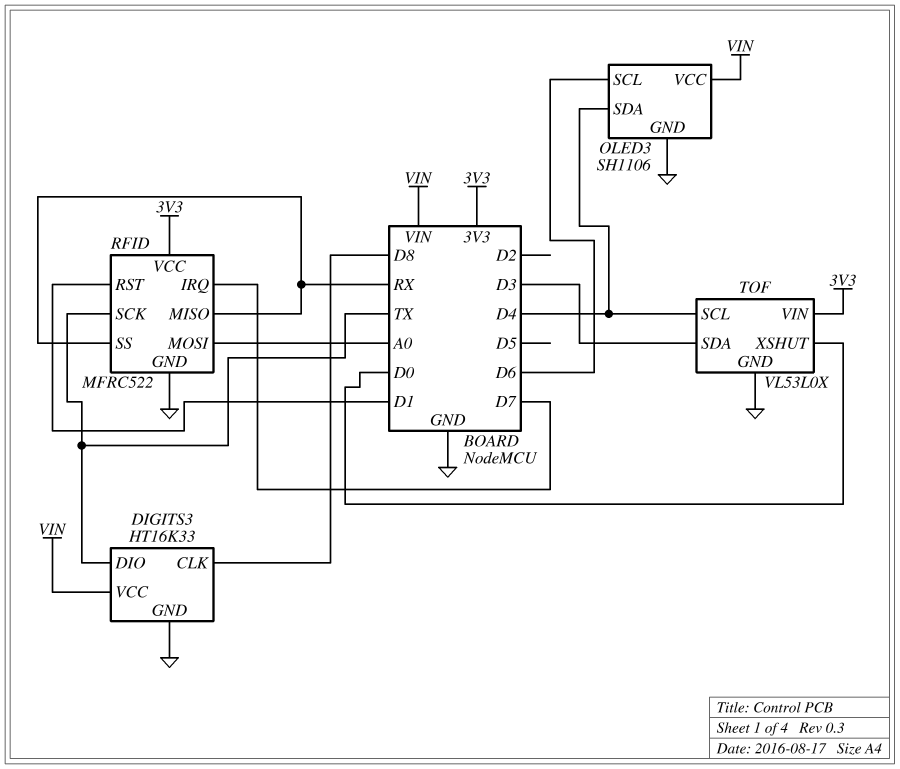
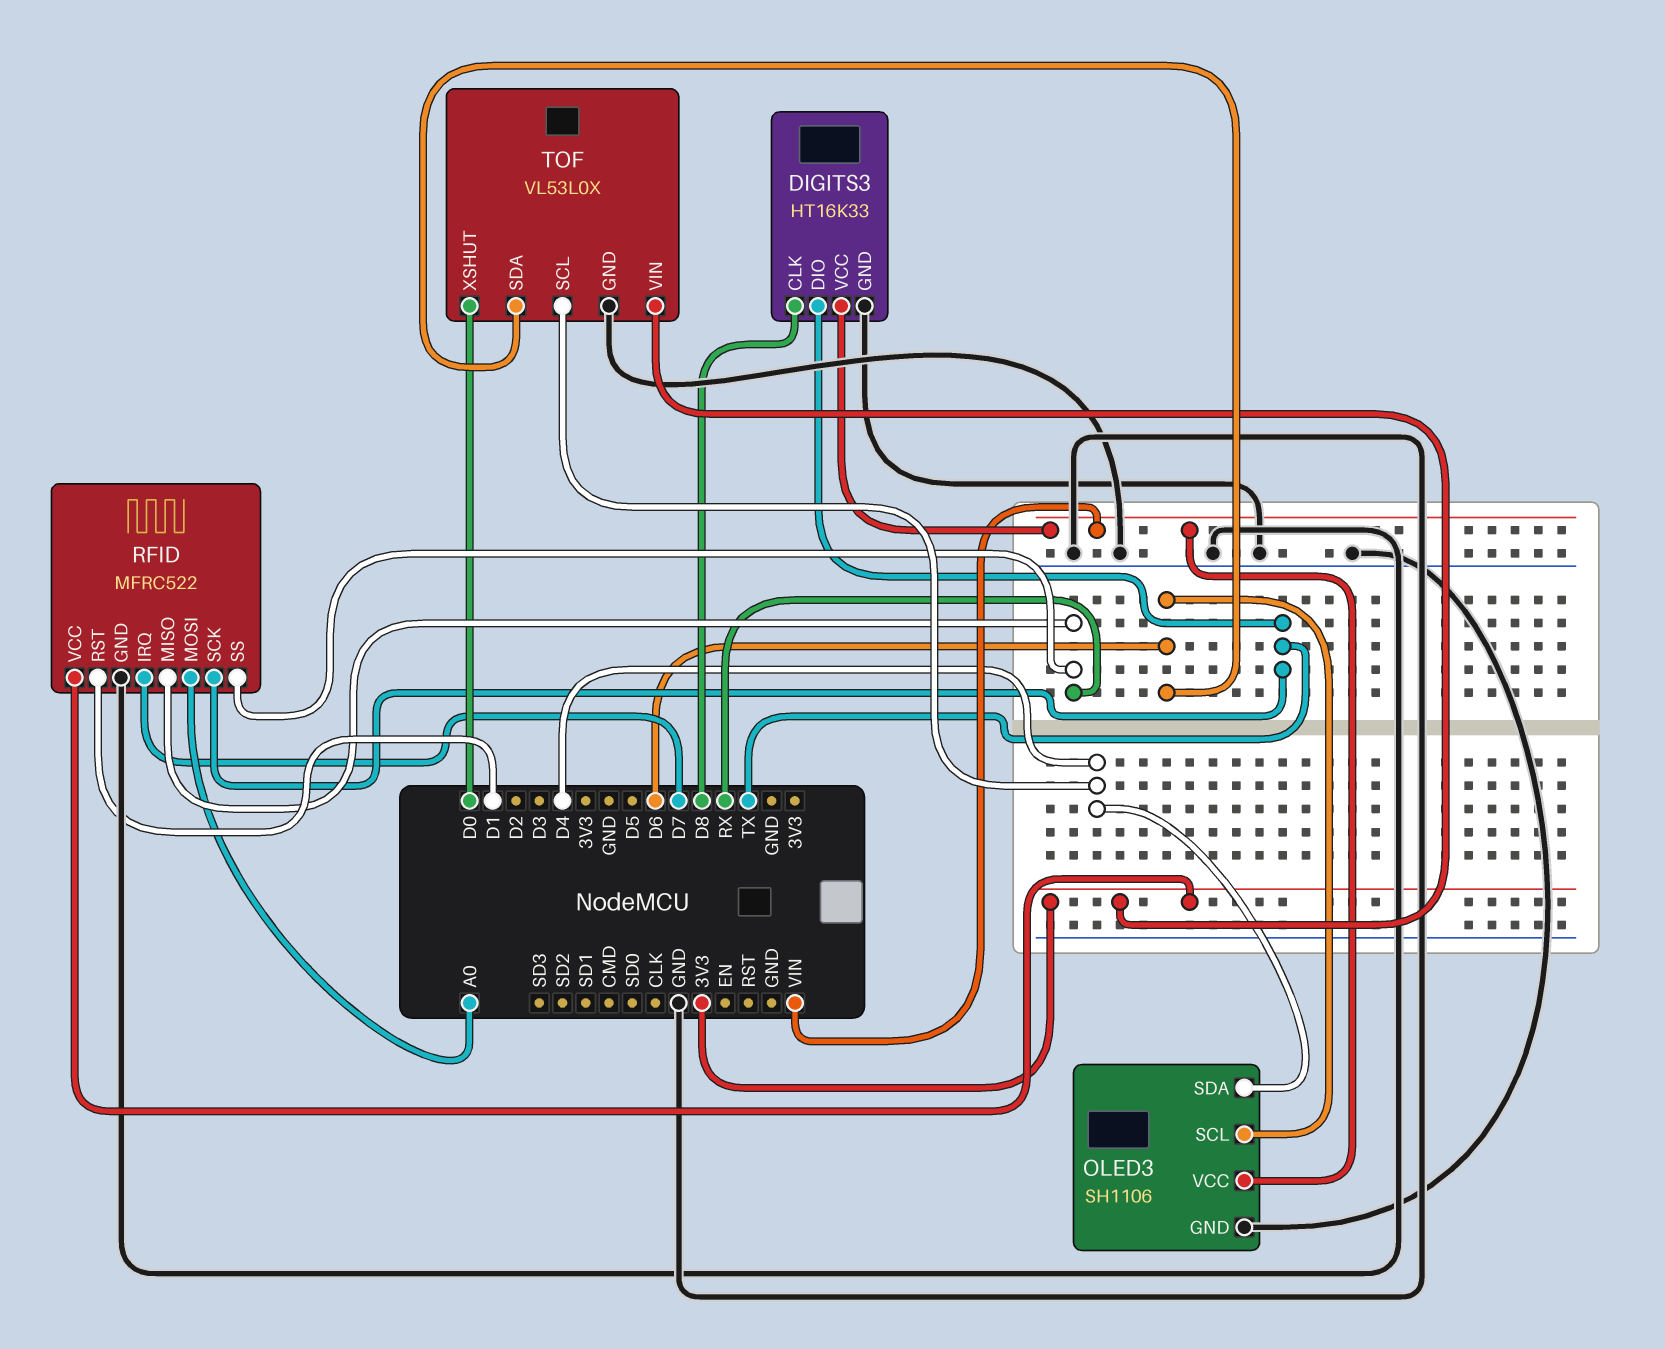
TOF pin SDA: D3 -> D6

